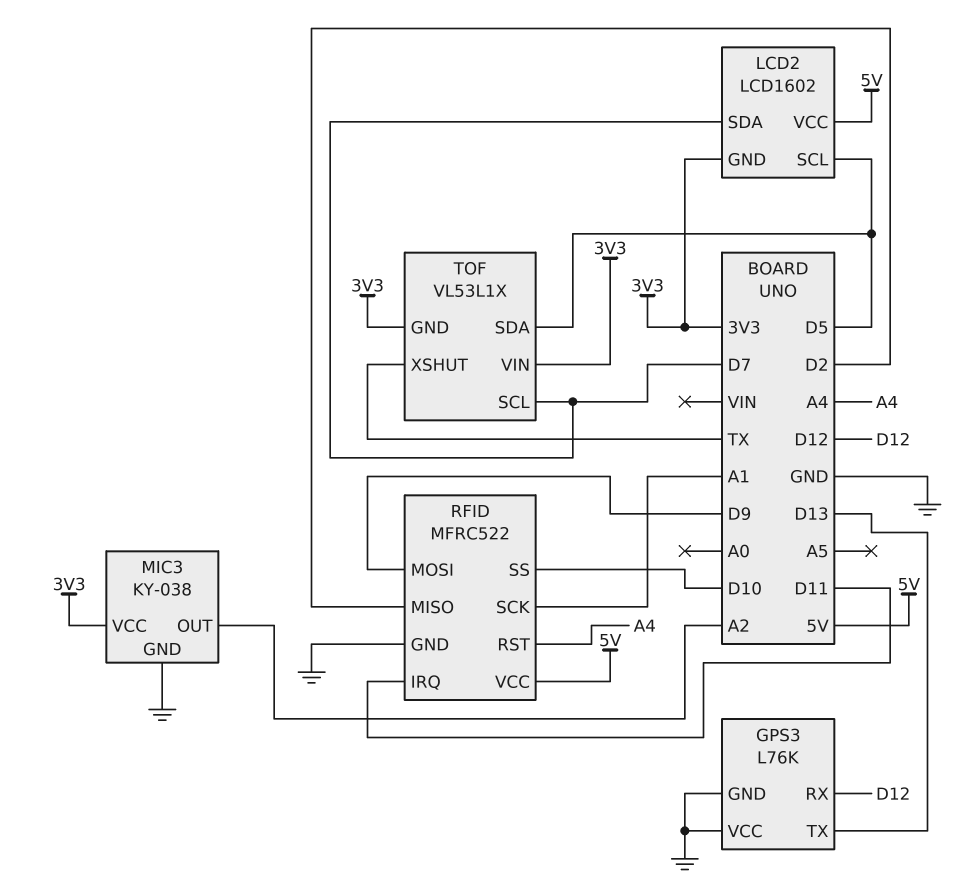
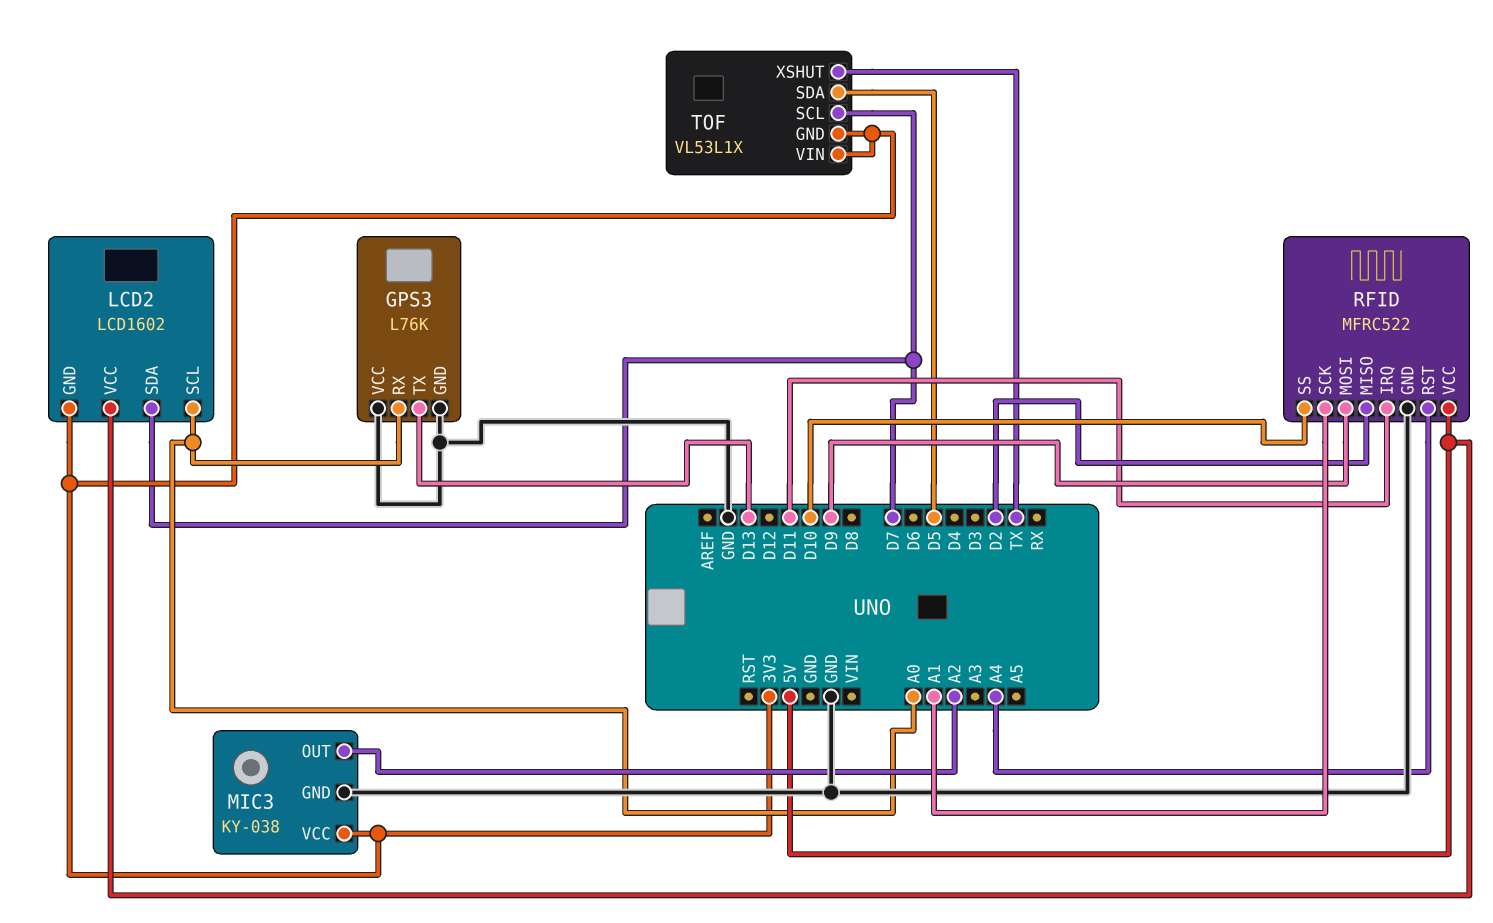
GPS3 pin RX: D12 -> A0
LCD2 pin SCL: D5 -> A0

